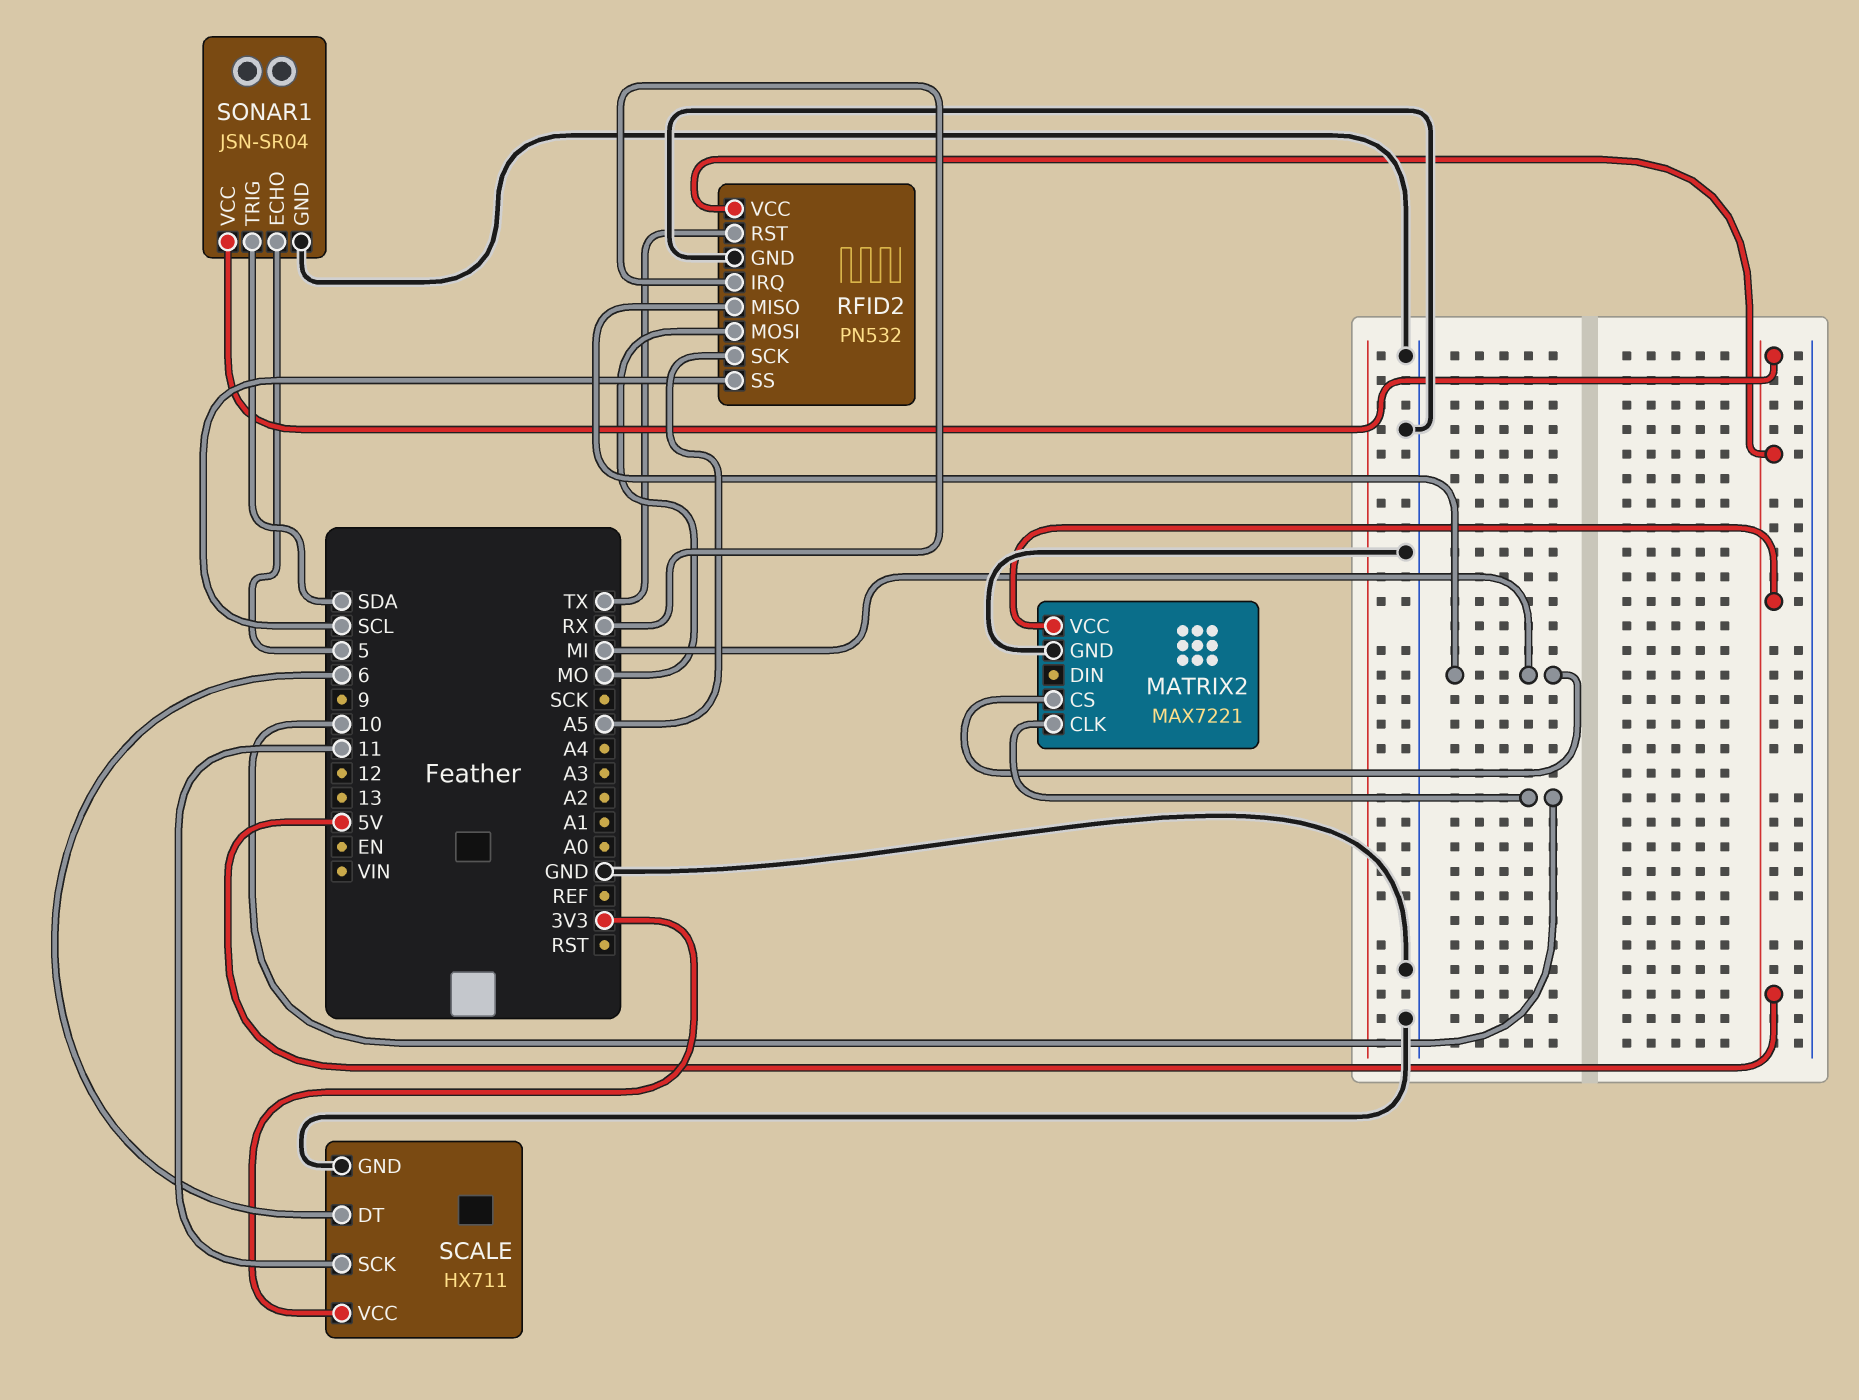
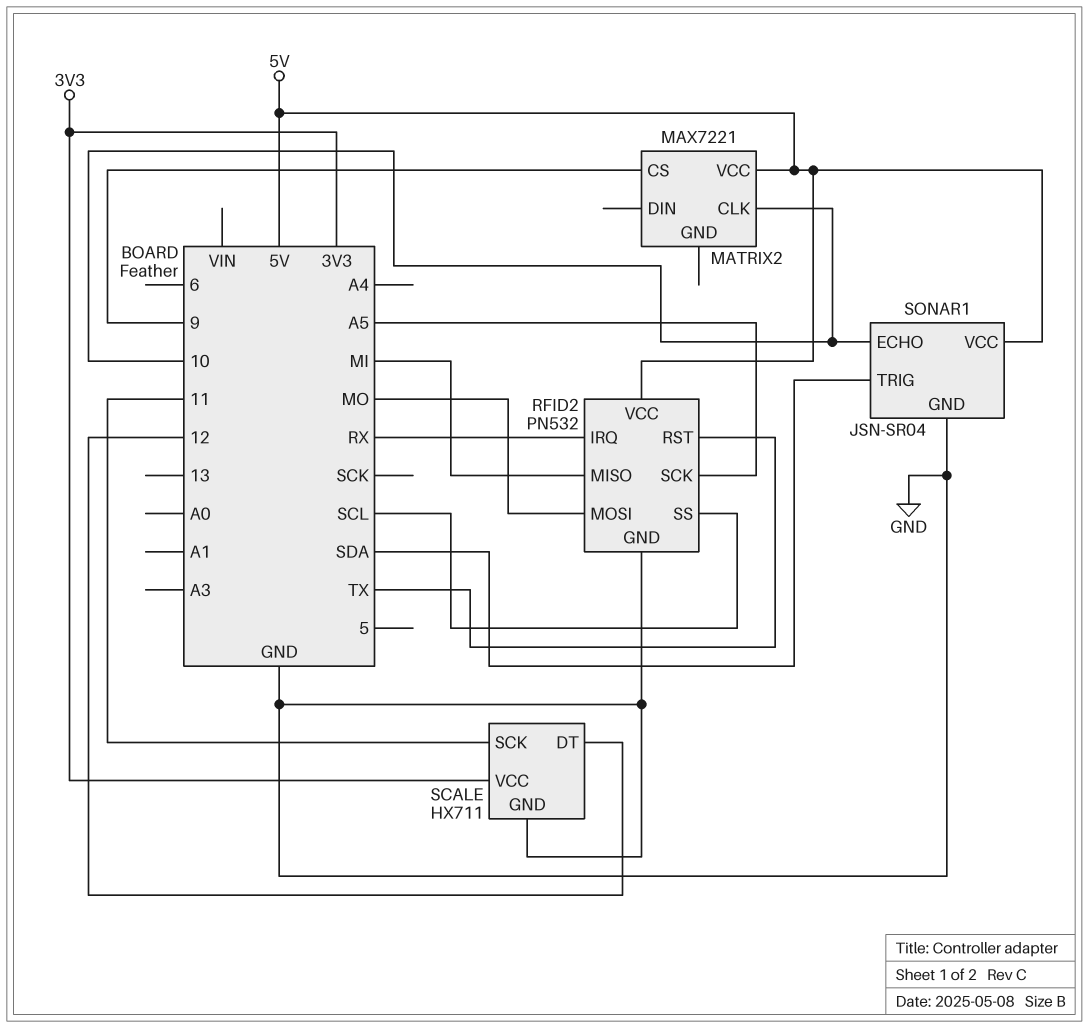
MATRIX2 pin CS: MI -> 9
MATRIX2 pin GND: GND -> none
SCALE pin DT: 6 -> 12
SONAR1 pin ECHO: 5 -> 10

